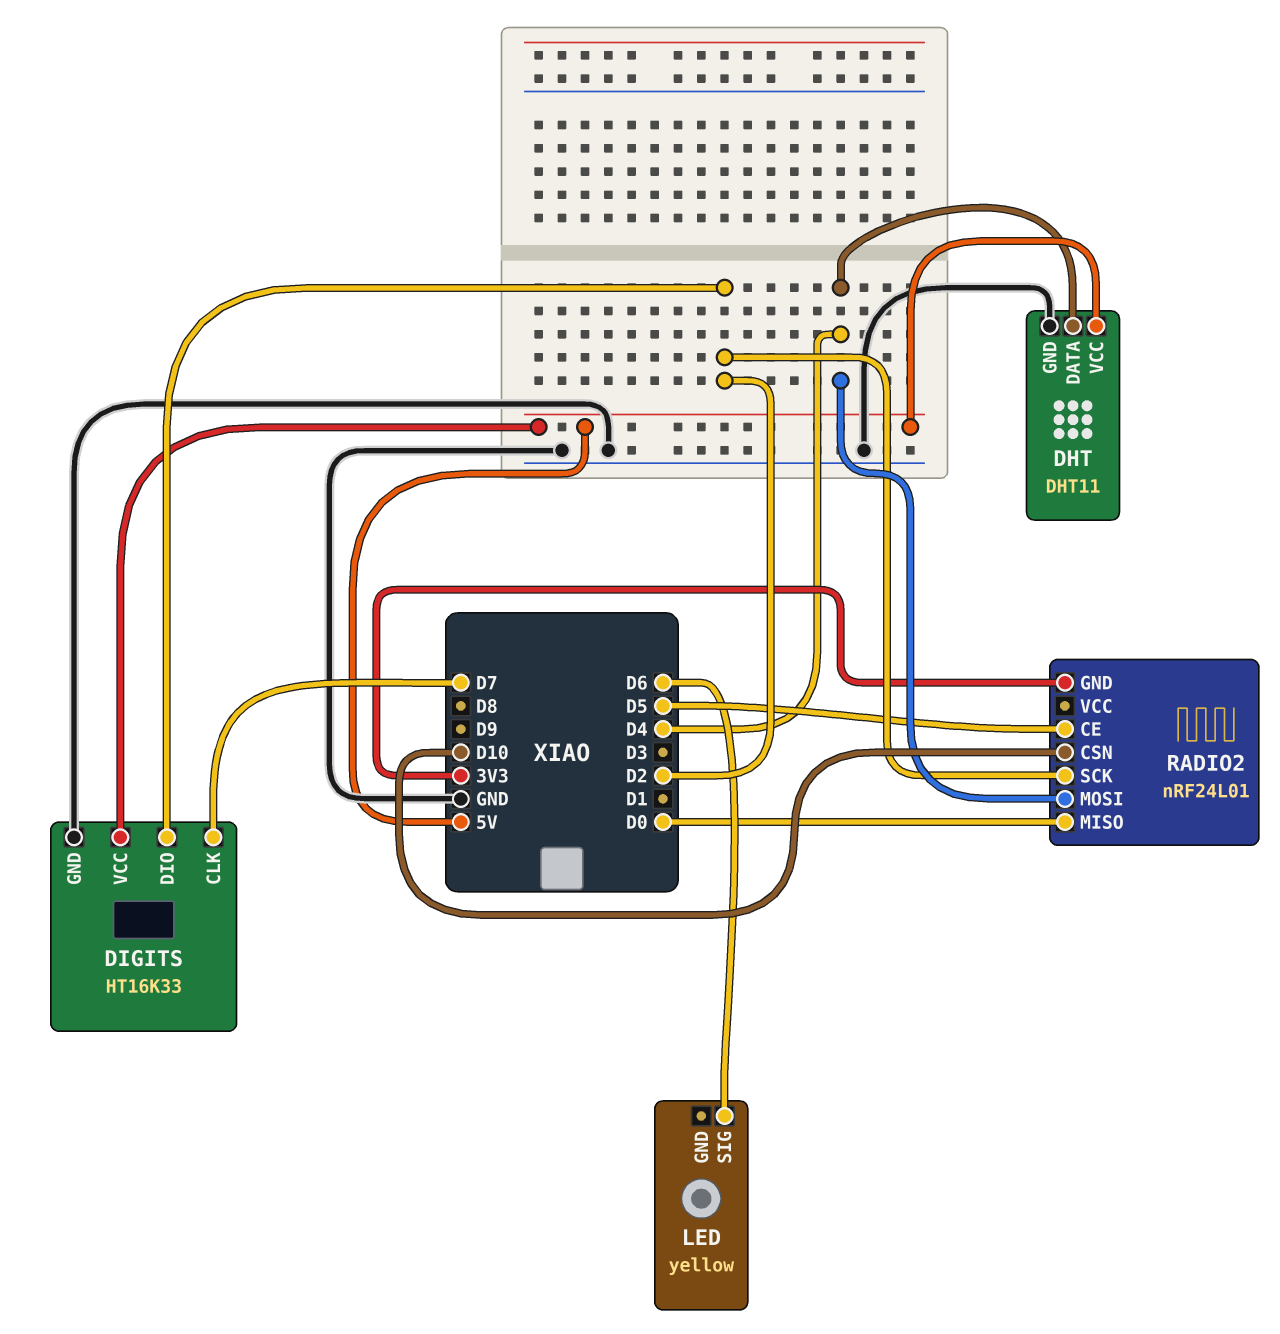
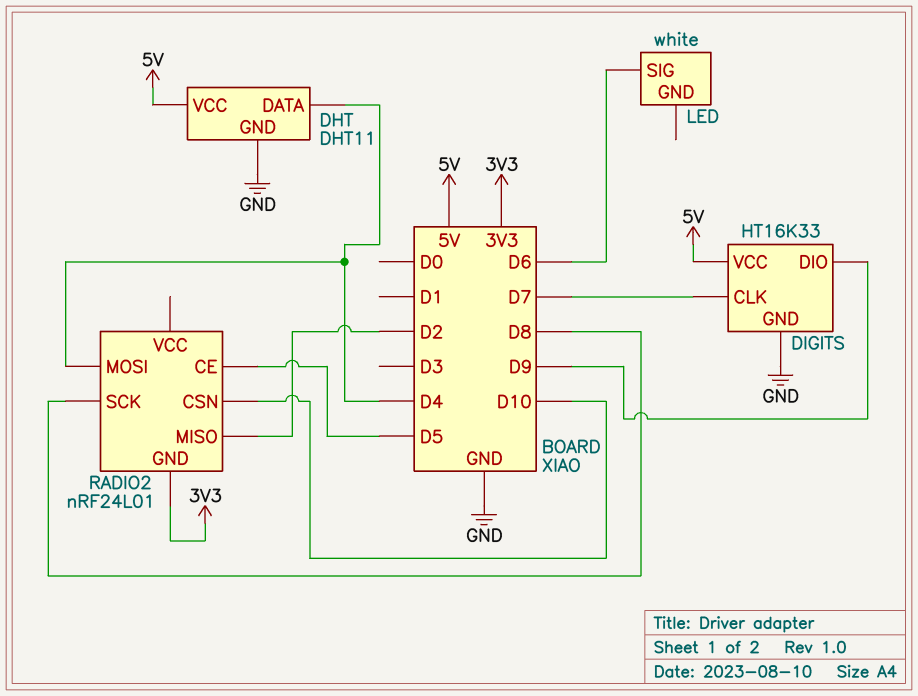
DIGITS pin DIO: D2 -> D9
LED: yellow -> white
RADIO2 pin MISO: D0 -> D2
RADIO2 pin SCK: D2 -> D8

